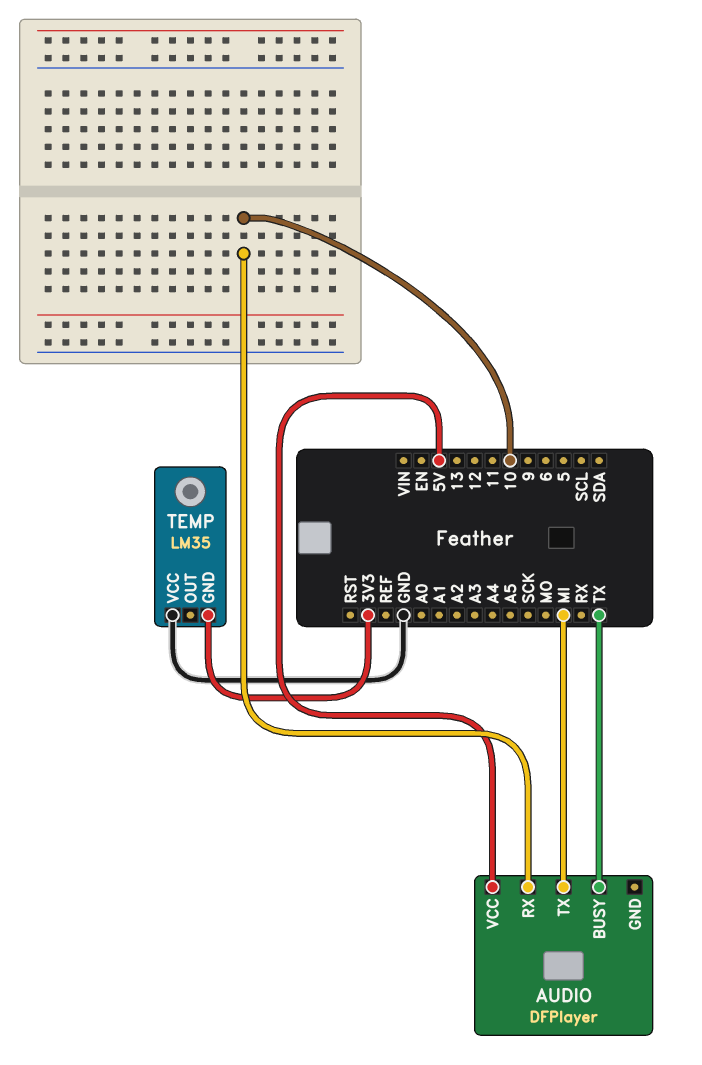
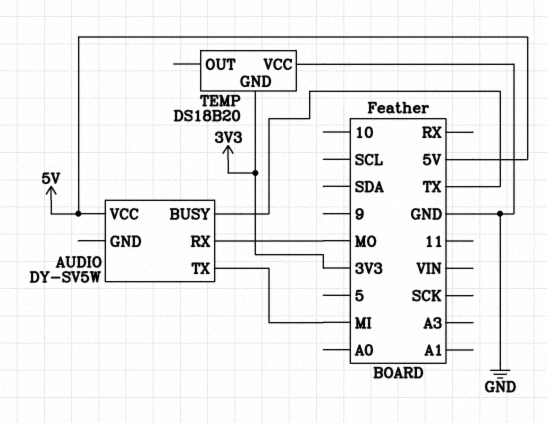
AUDIO: DFPlayer -> DY-SV5W
AUDIO pin RX: 10 -> MO
TEMP: LM35 -> DS18B20

